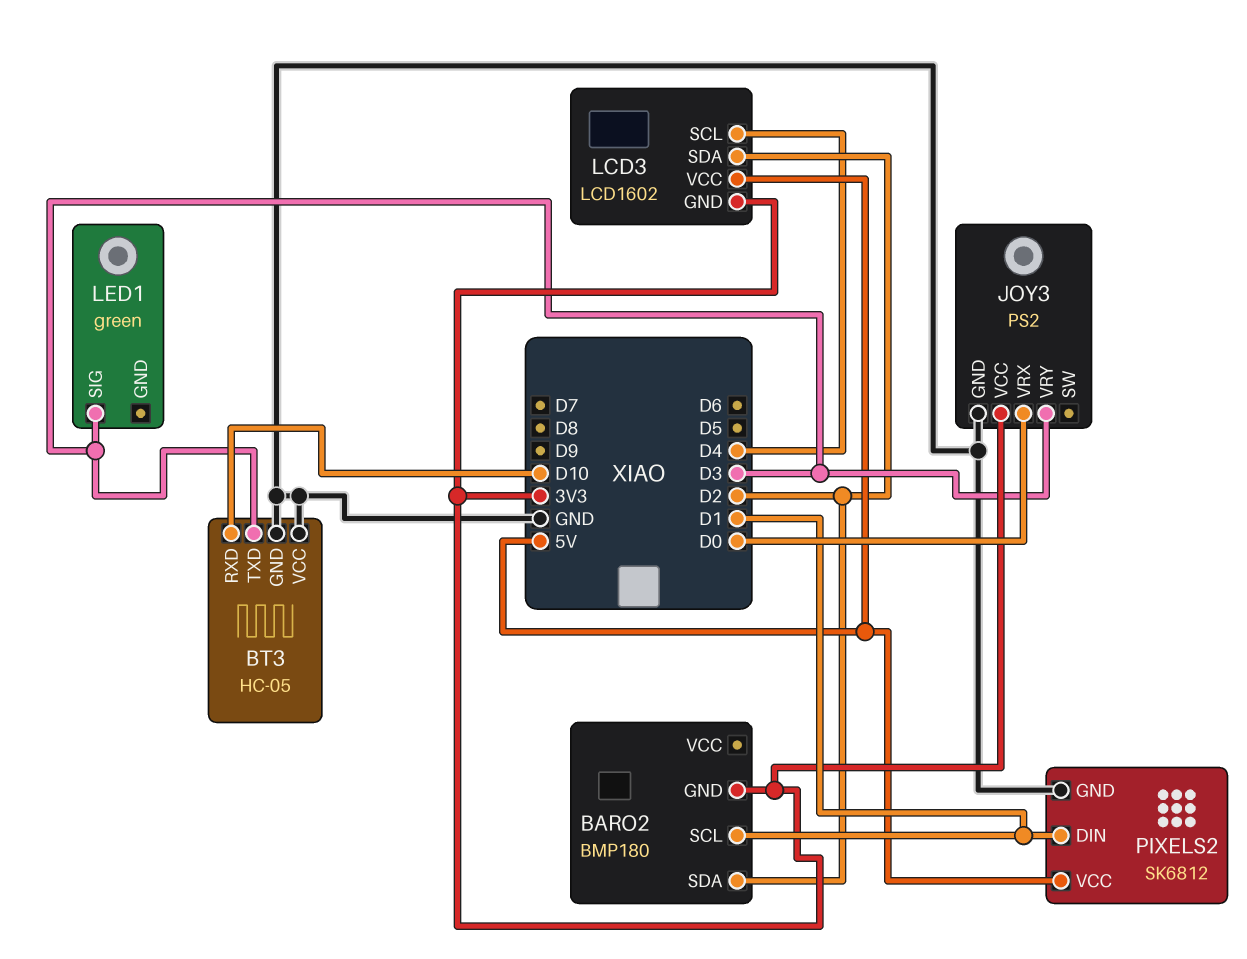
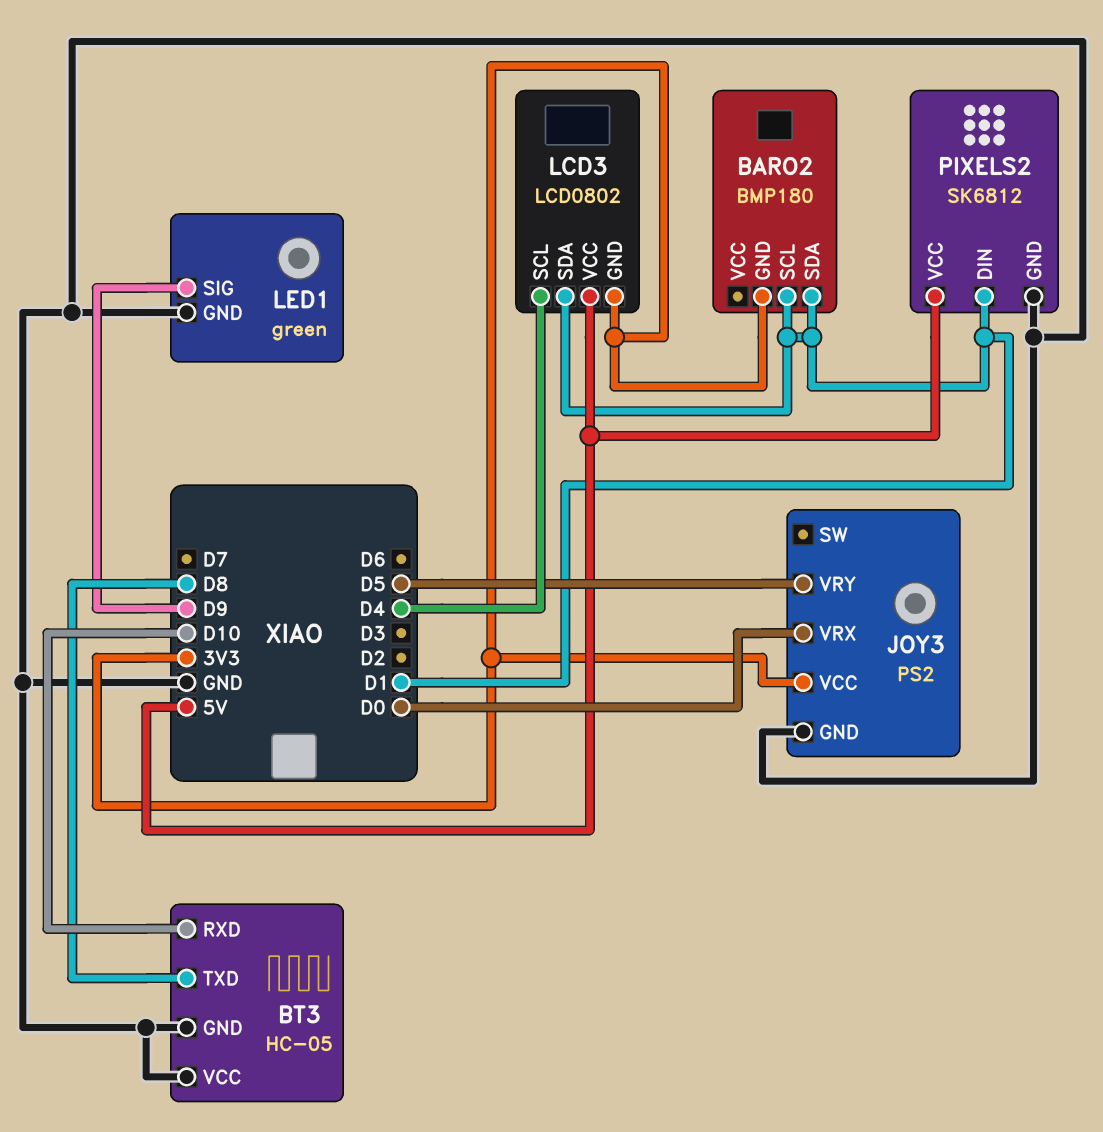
BARO2 pin SDA: D2 -> D1
BT3 pin TXD: D3 -> D8
JOY3 pin VRY: D3 -> D5
LCD3: LCD1602 -> LCD0802
LCD3 pin SDA: D2 -> D1
LED1 pin GND: none -> GND
LED1 pin SIG: D3 -> D9

